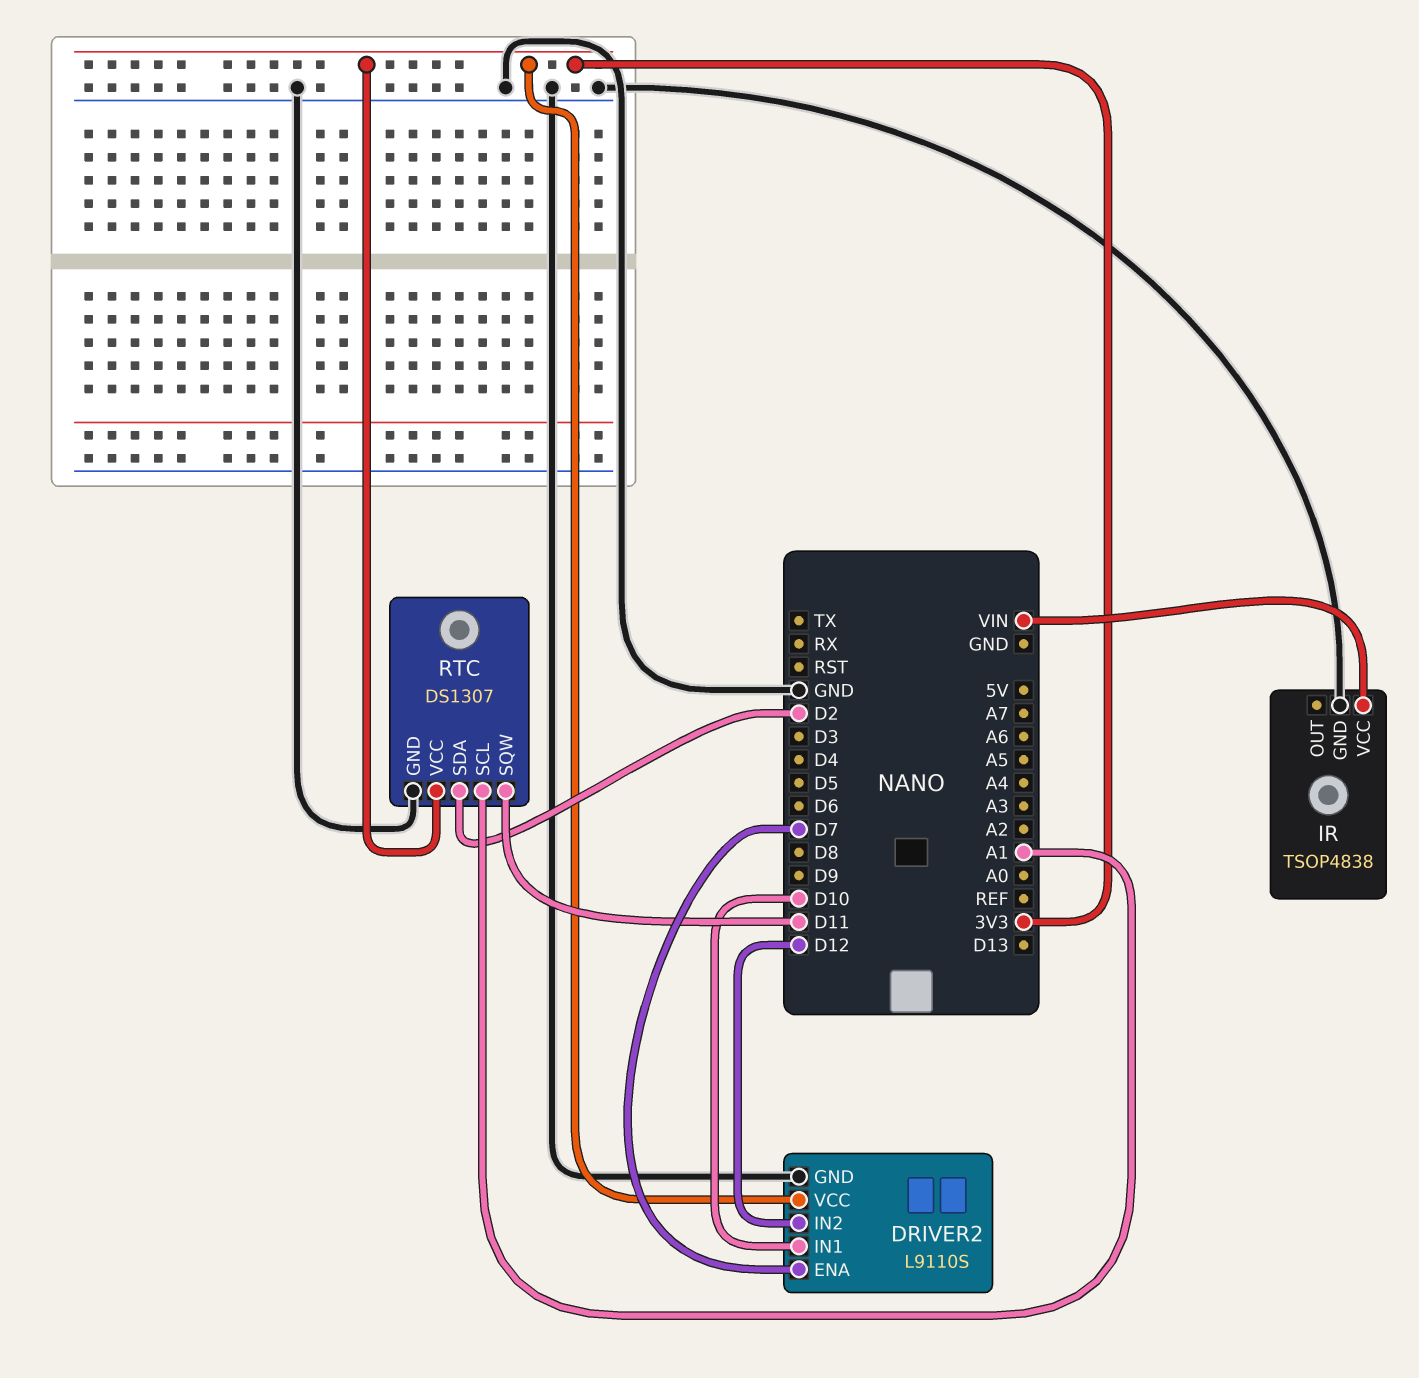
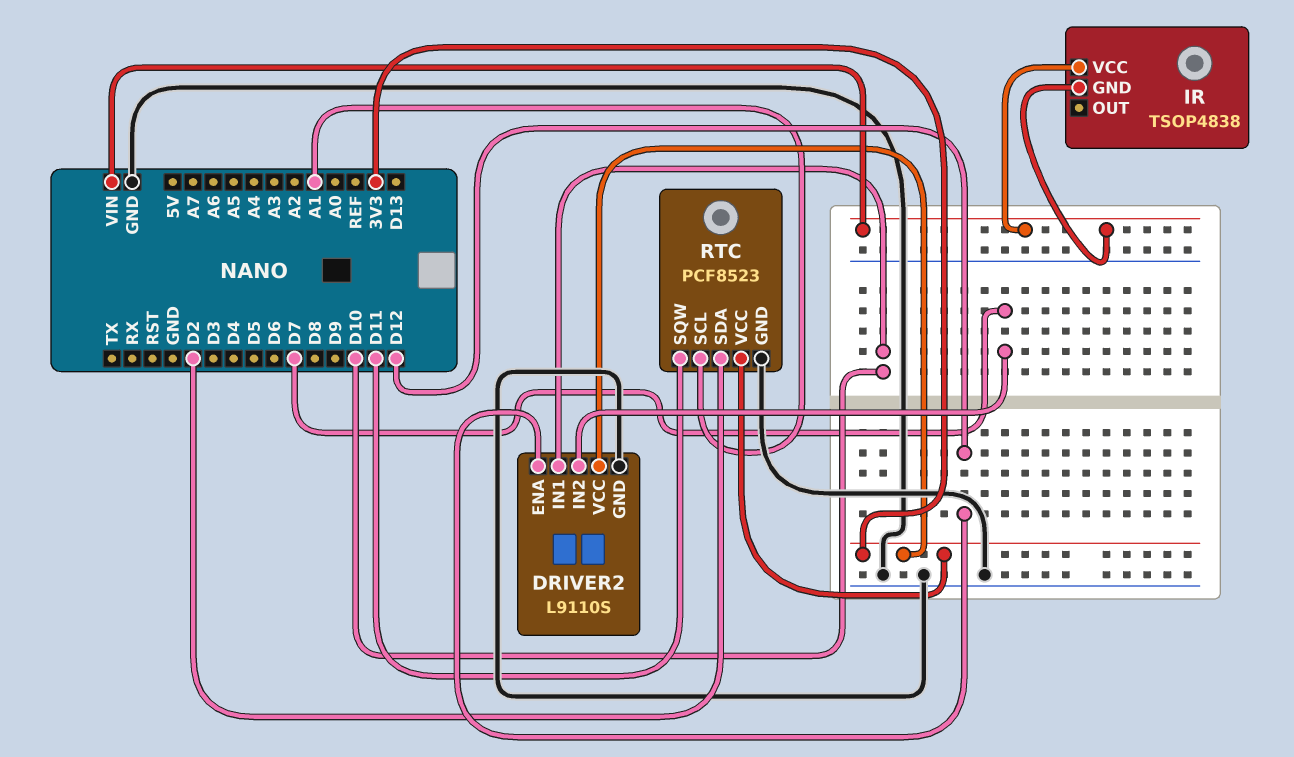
DRIVER2 pin ENA: D7 -> D12
DRIVER2 pin IN2: D12 -> D7
IR pin GND: GND -> VIN
RTC: DS1307 -> PCF8523

